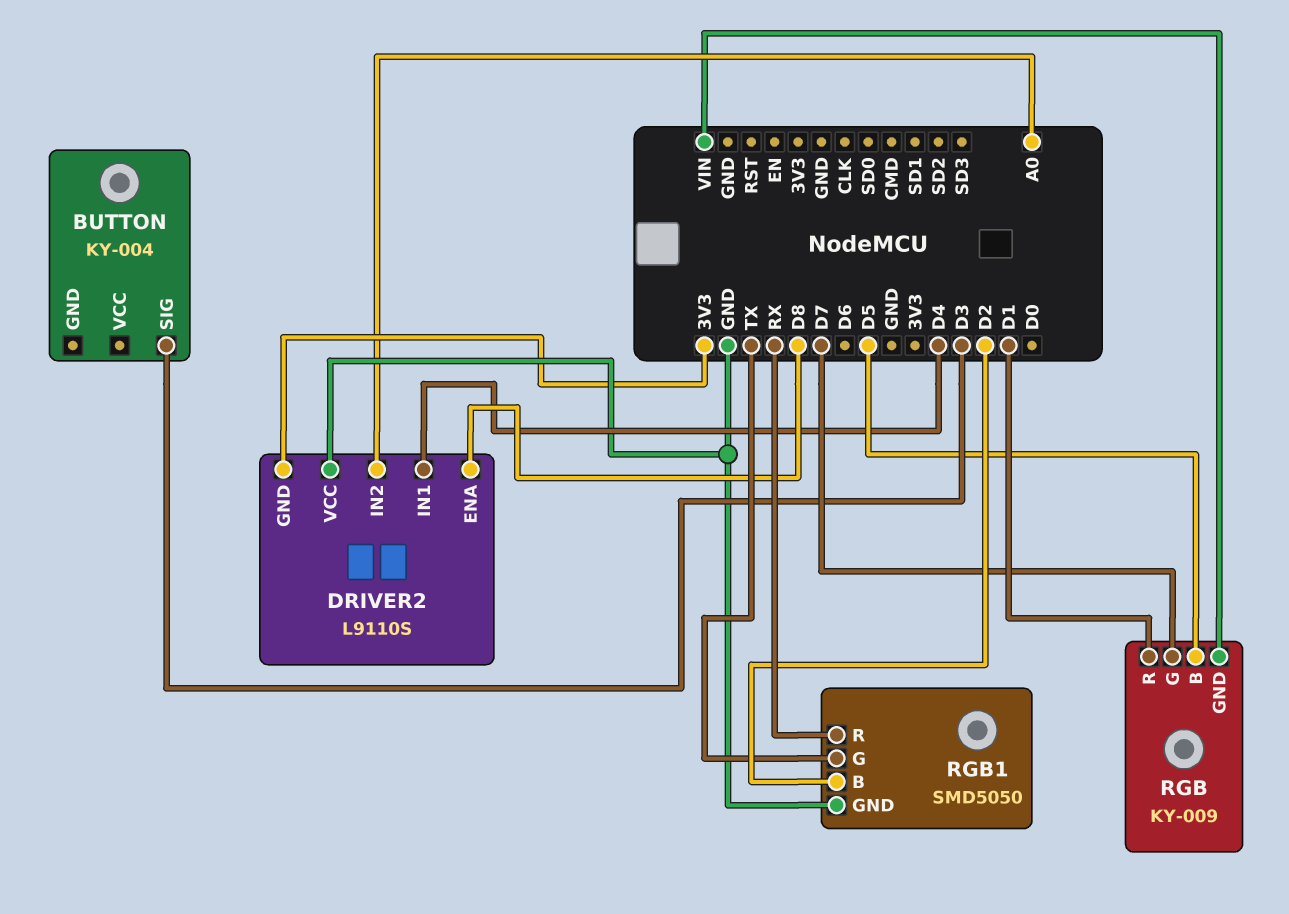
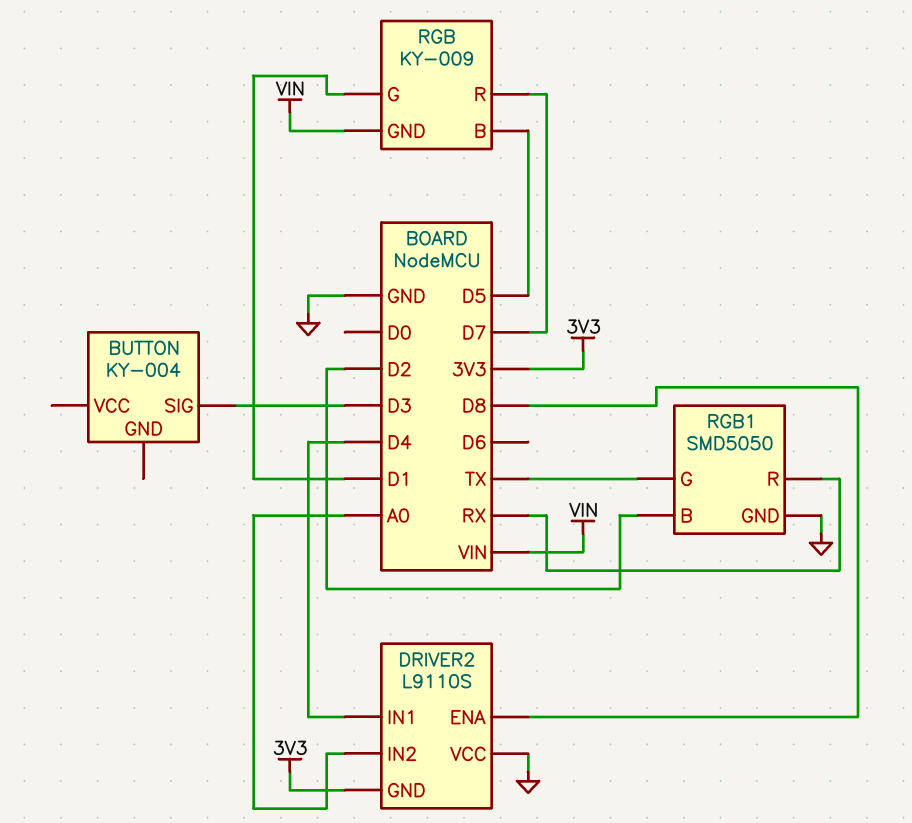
RGB pin G: D7 -> D1
RGB pin R: D1 -> D7

